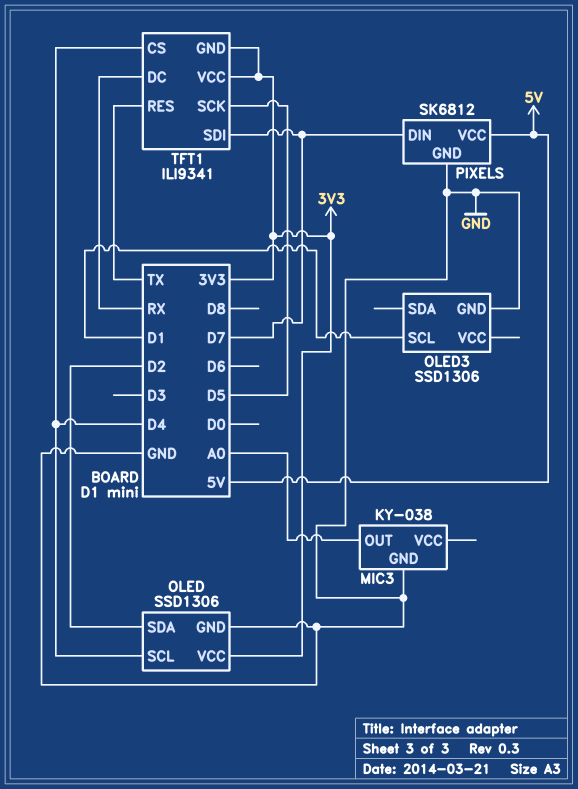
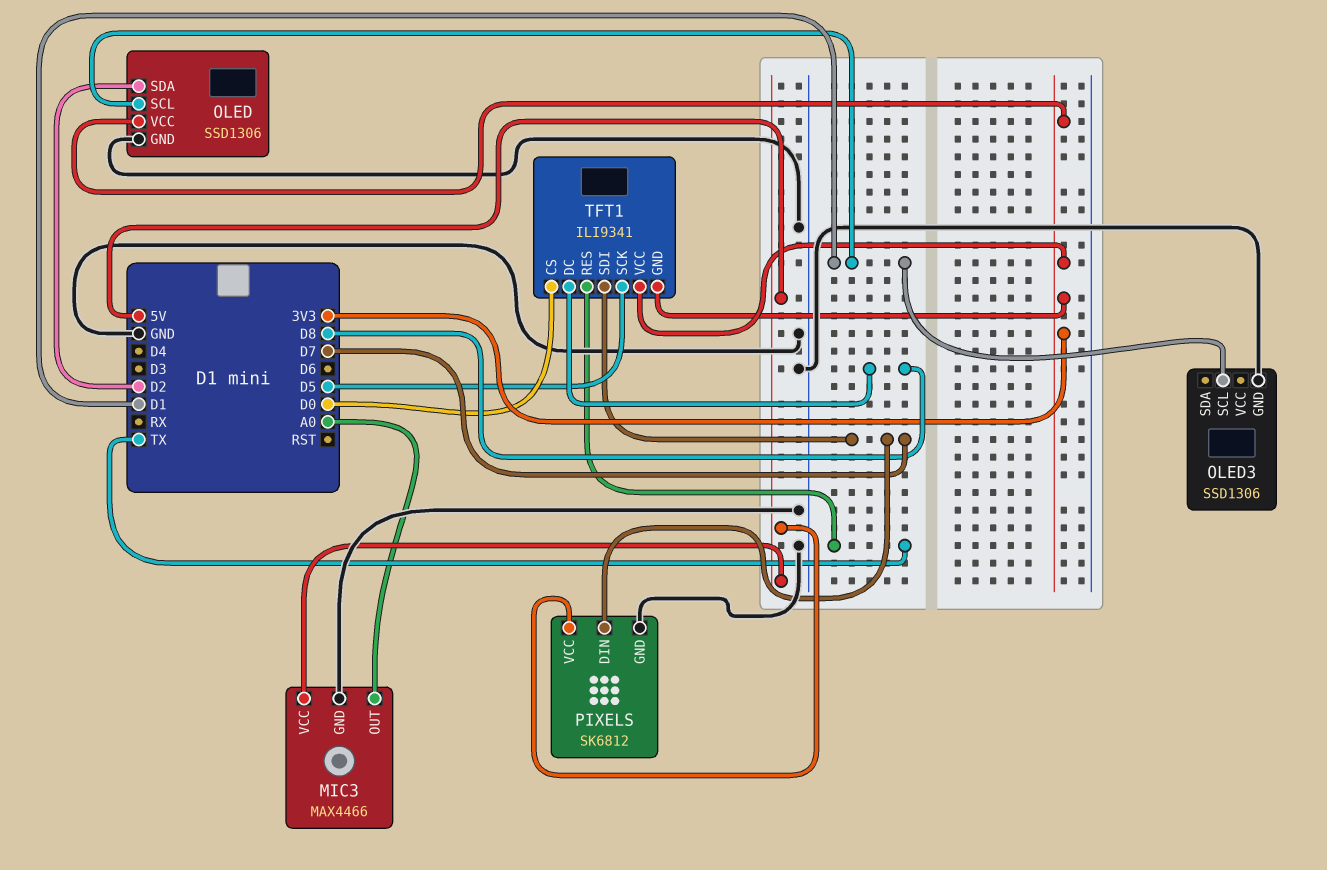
MIC3: KY-038 -> MAX4466
MIC3 pin VCC: none -> 5V
OLED pin SCL: D4 -> D1
TFT1 pin CS: D4 -> D0
TFT1 pin DC: RX -> D8

